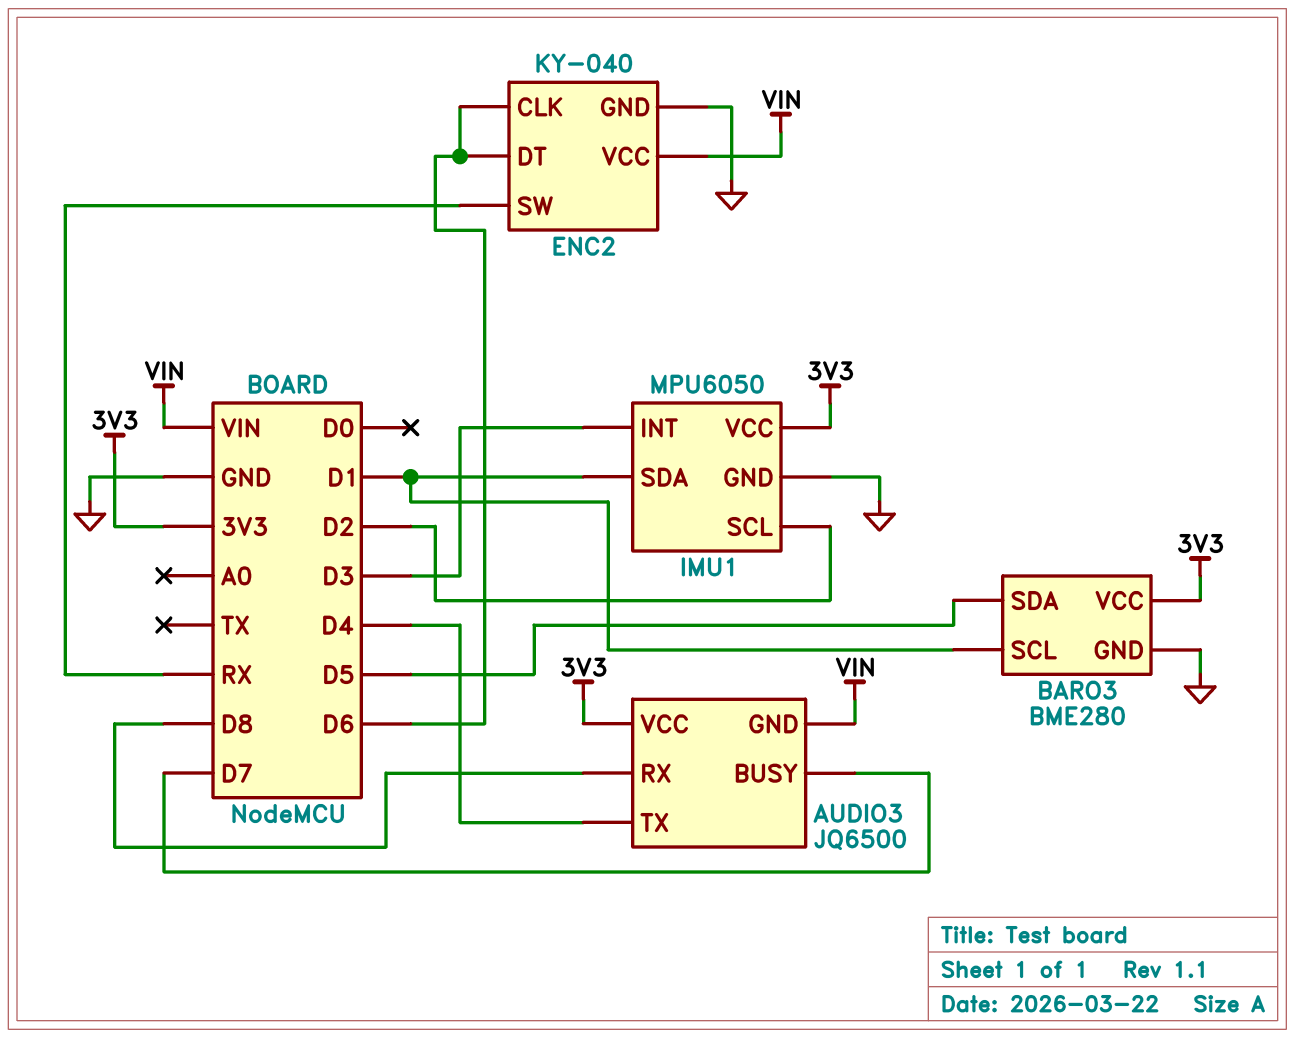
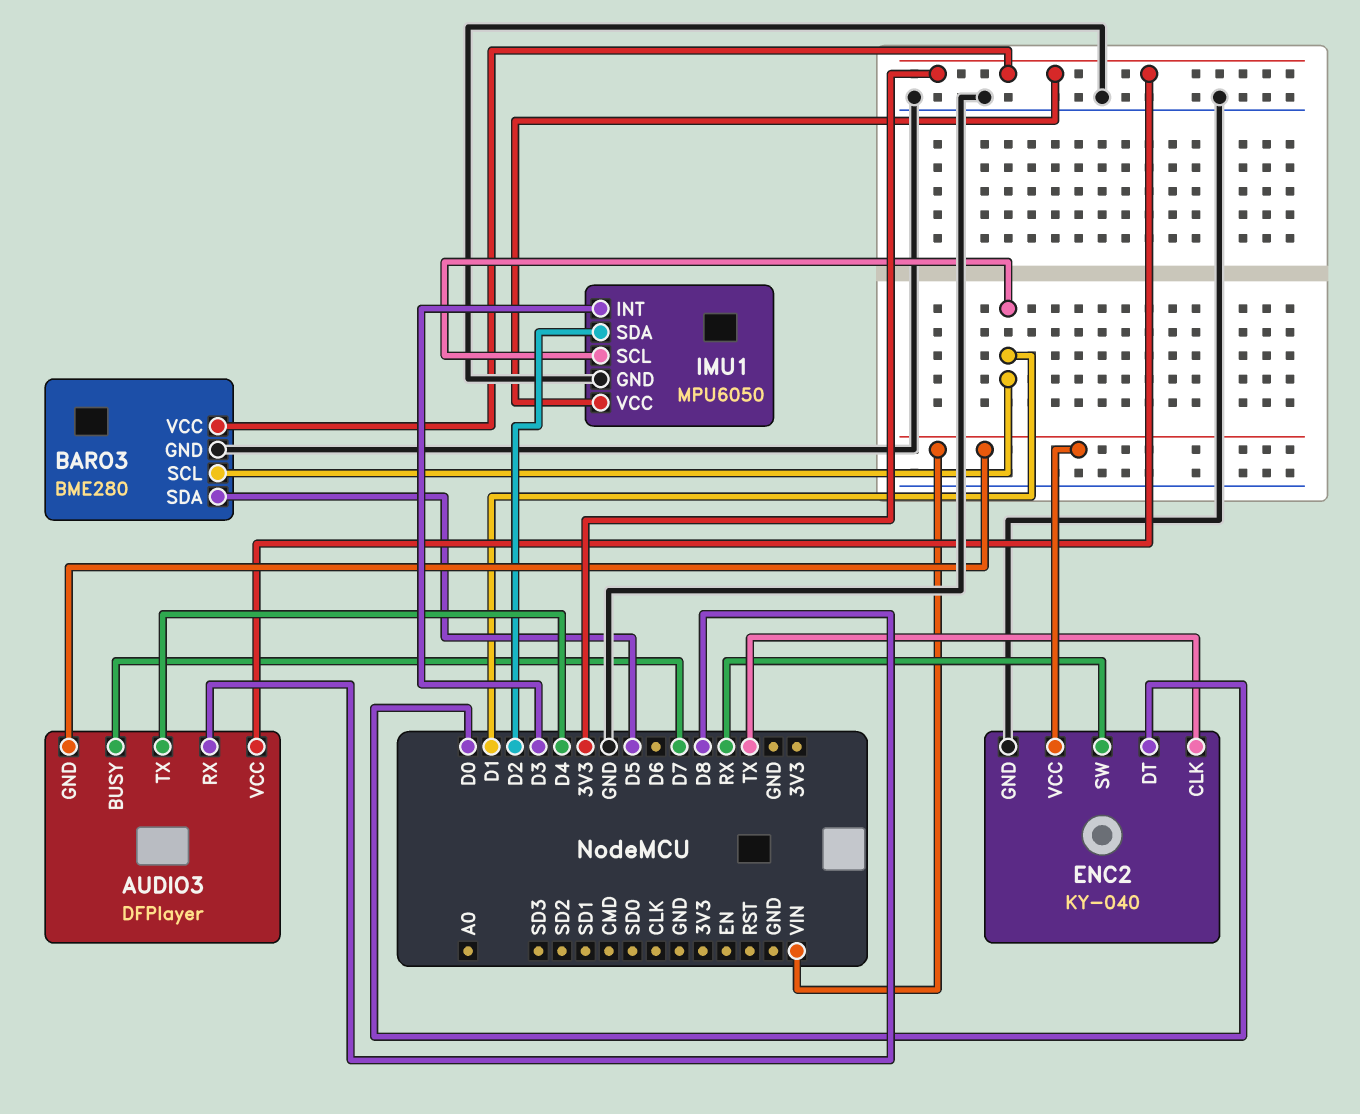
AUDIO3: JQ6500 -> DFPlayer
ENC2 pin CLK: D6 -> TX
ENC2 pin DT: D6 -> D0
IMU1 pin SCL: D2 -> D1
IMU1 pin SDA: D1 -> D2

